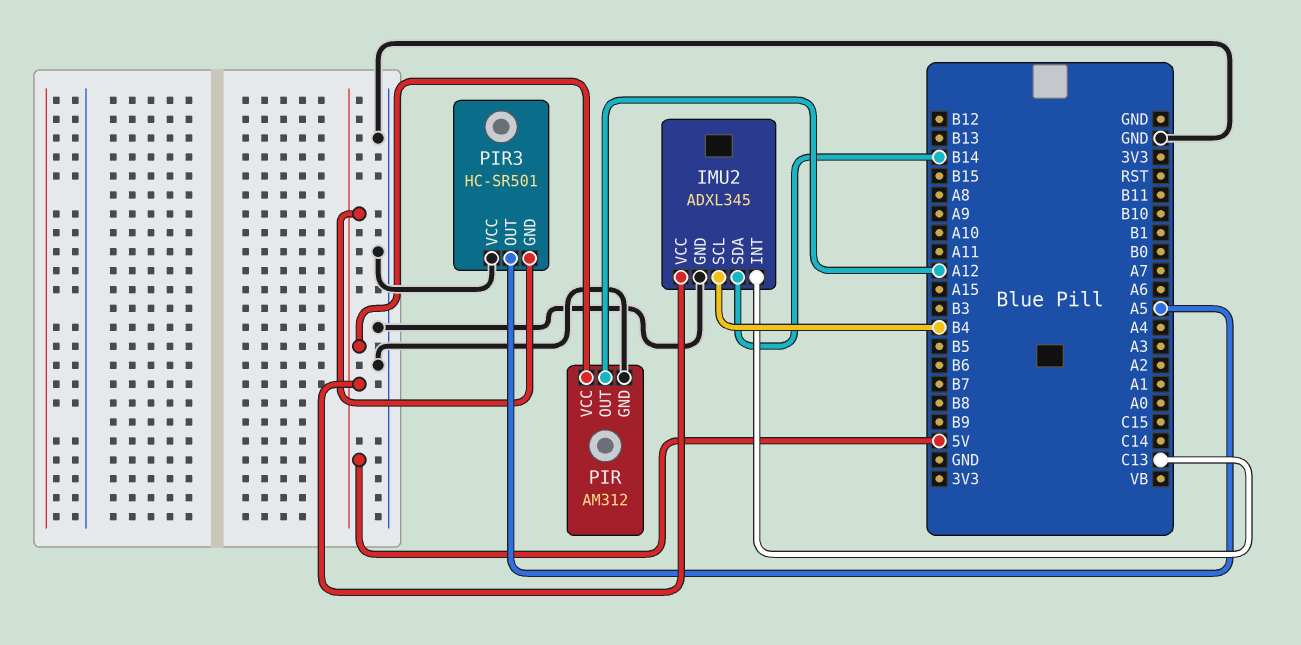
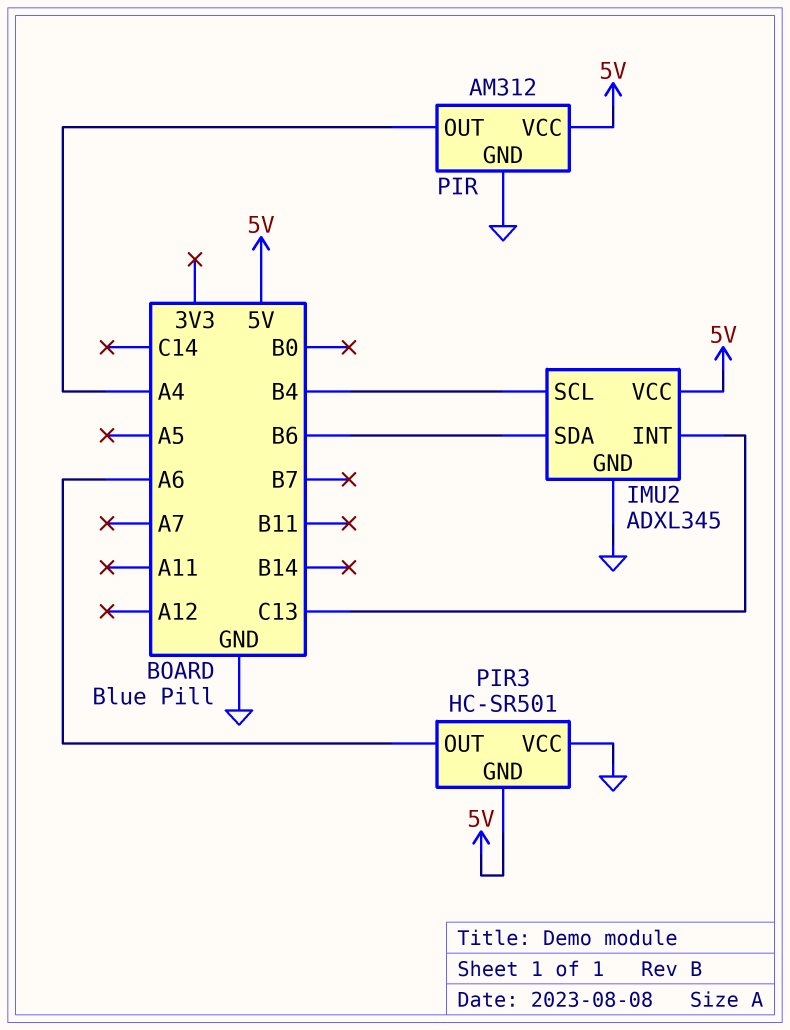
IMU2 pin SDA: B14 -> B6
PIR pin OUT: A12 -> A4
PIR3 pin OUT: A5 -> A6

